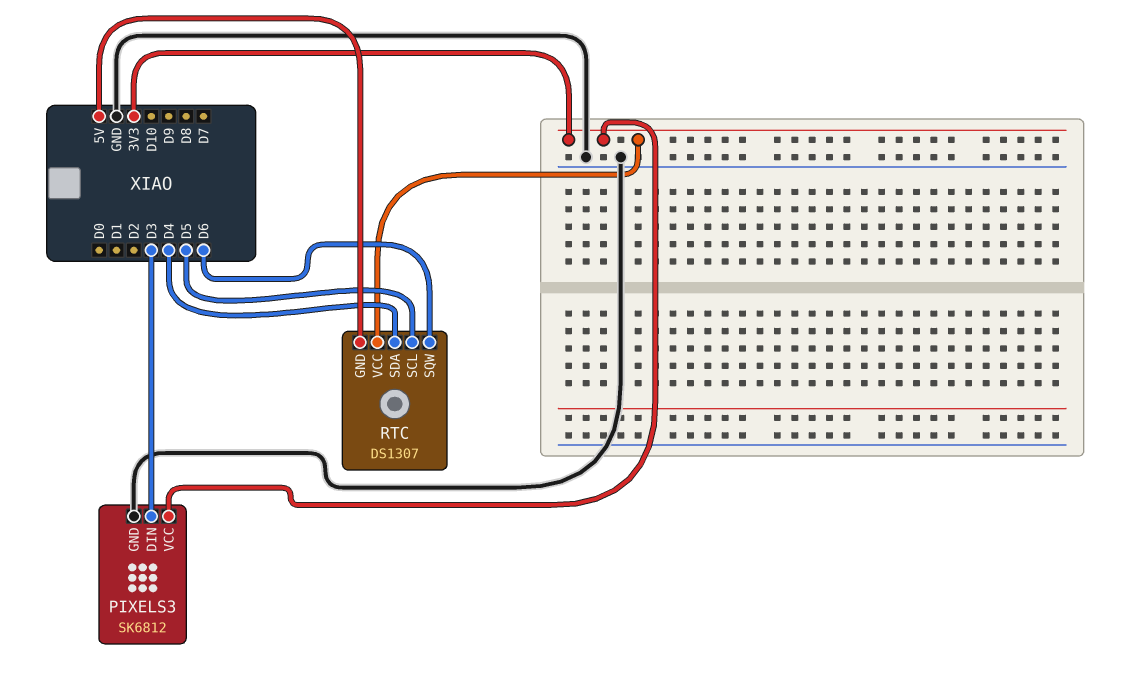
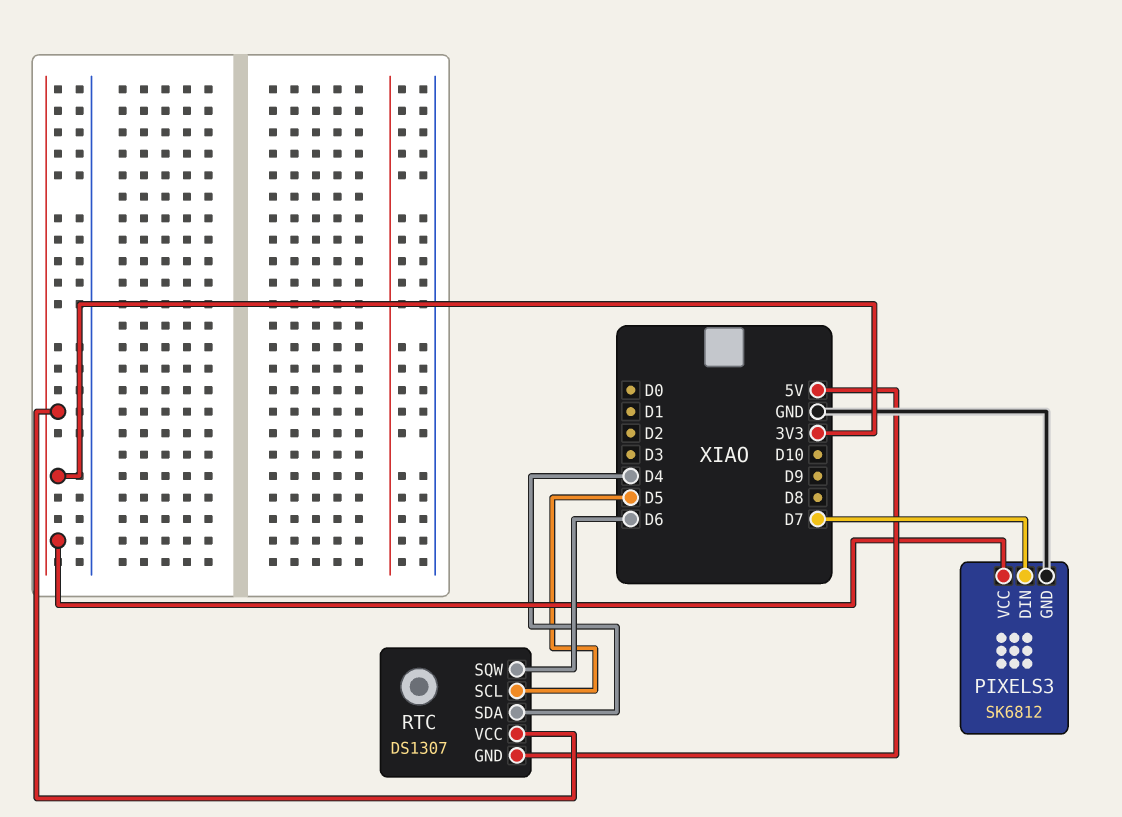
PIXELS3 pin DIN: D3 -> D7

